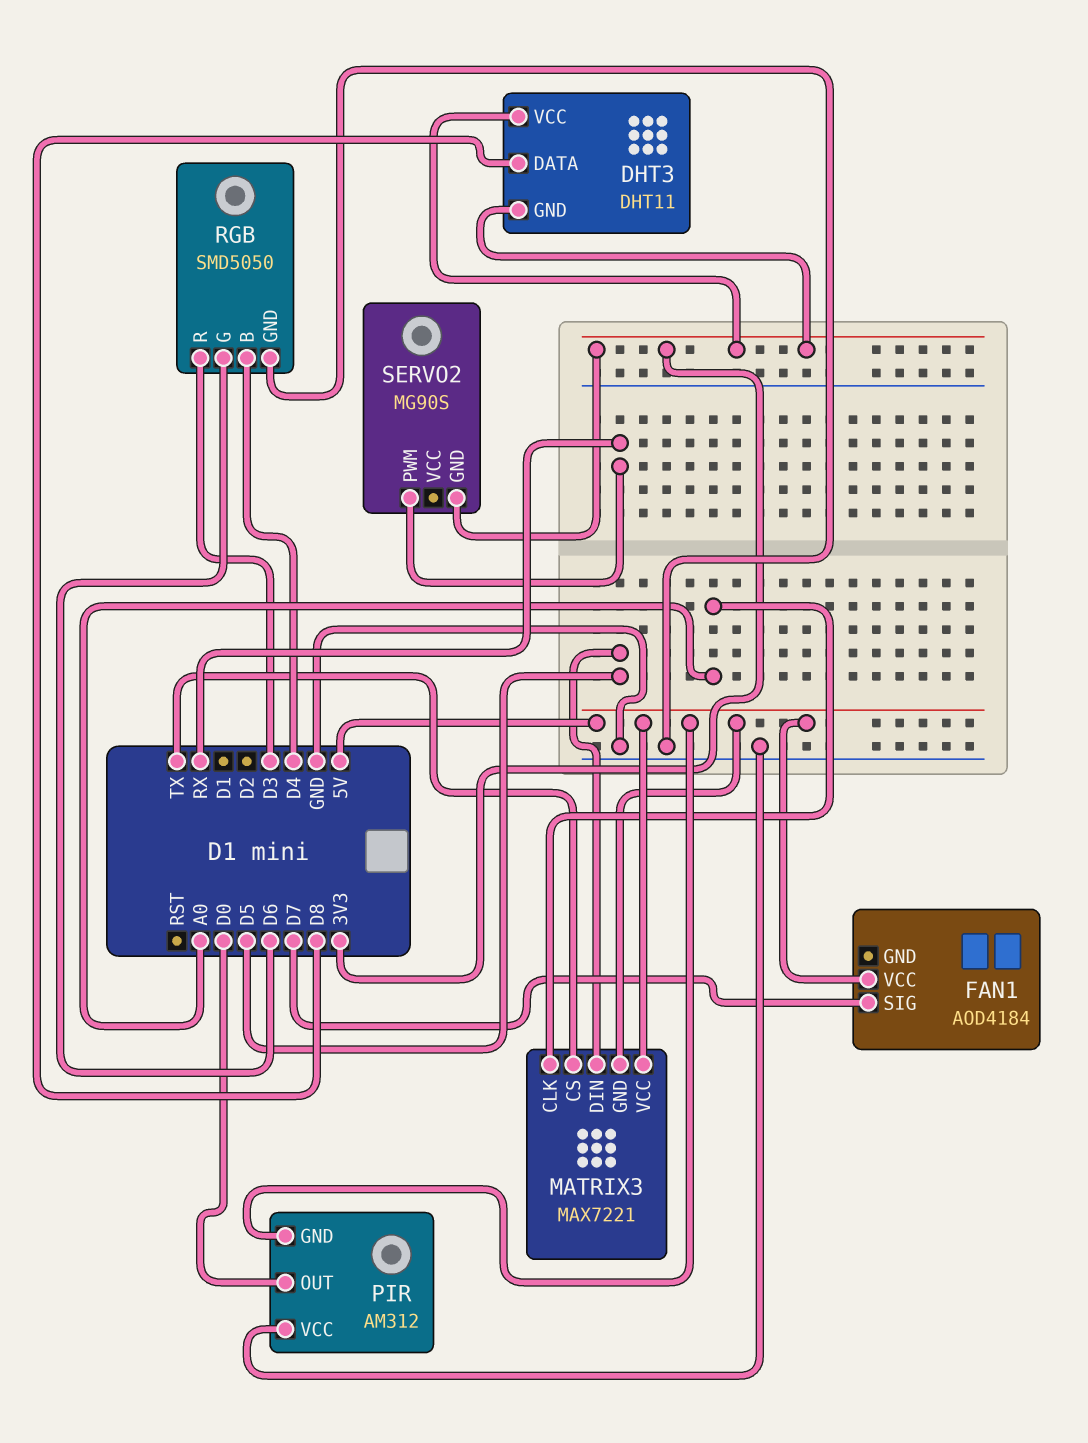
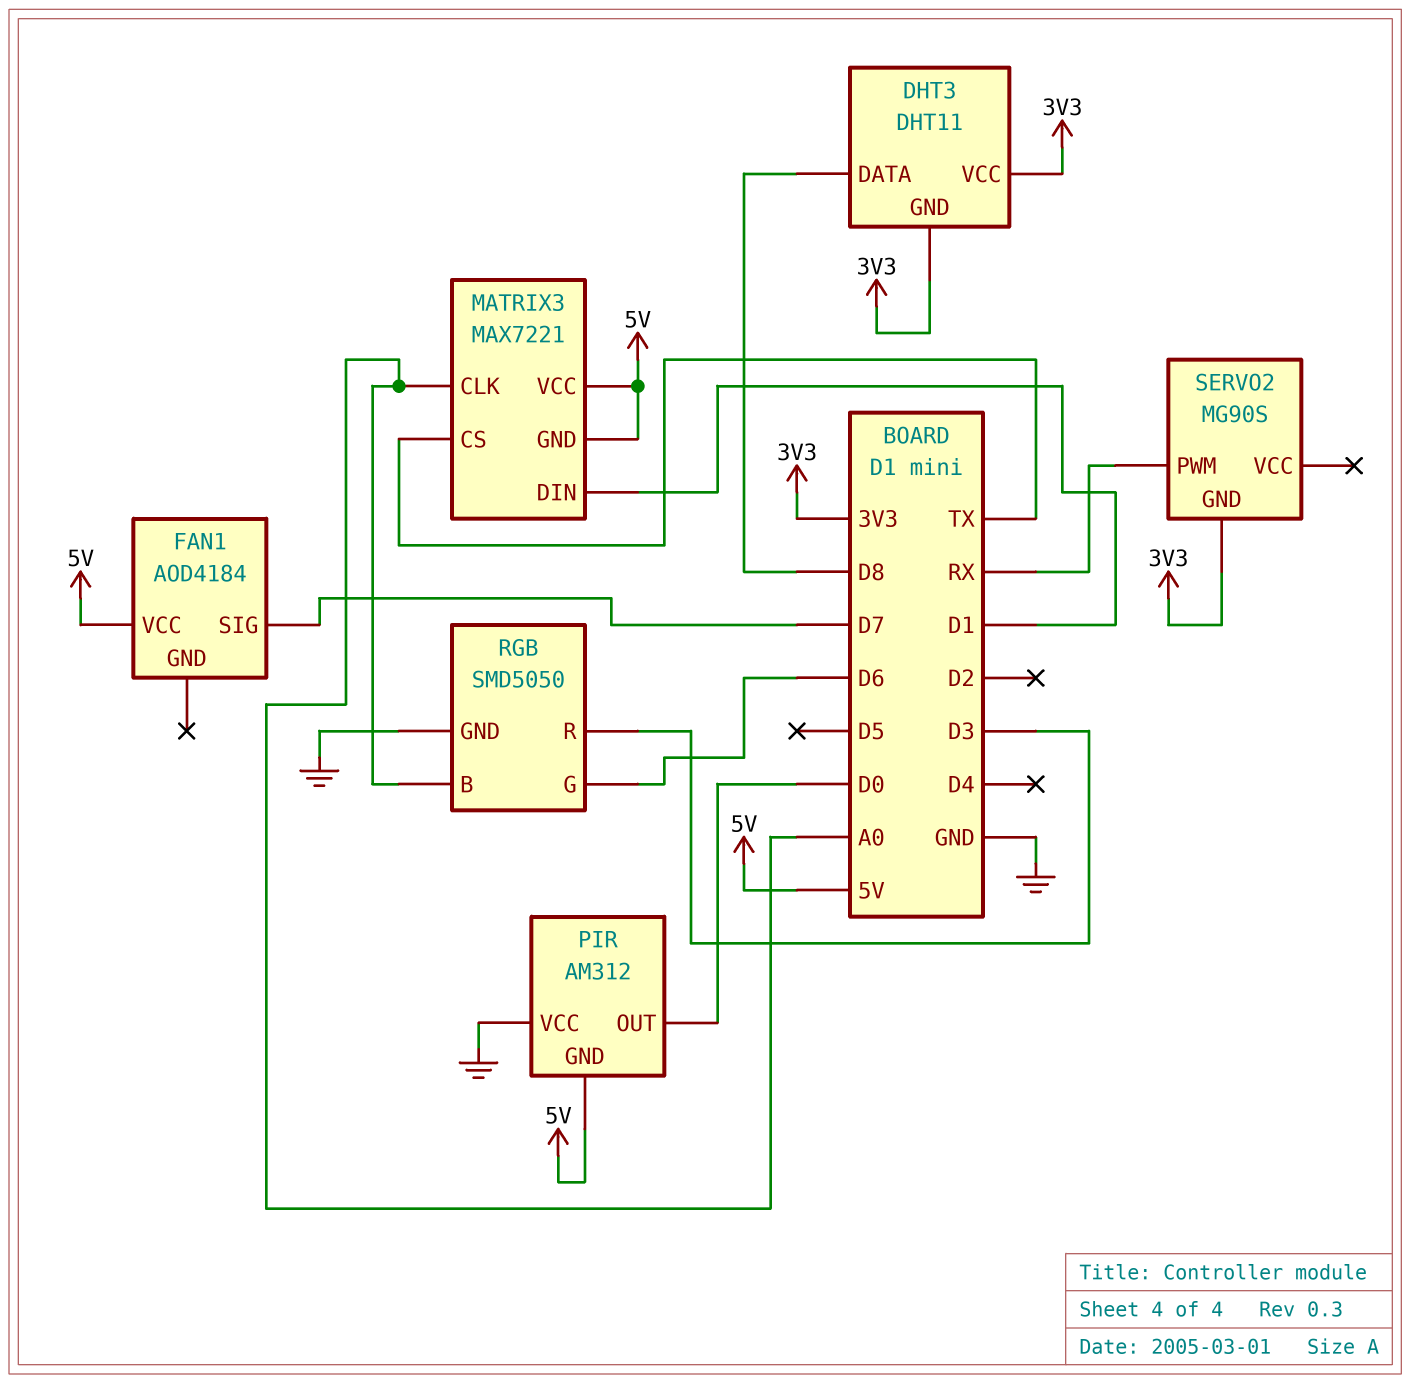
MATRIX3 pin DIN: D5 -> D1
RGB pin B: D4 -> A0

